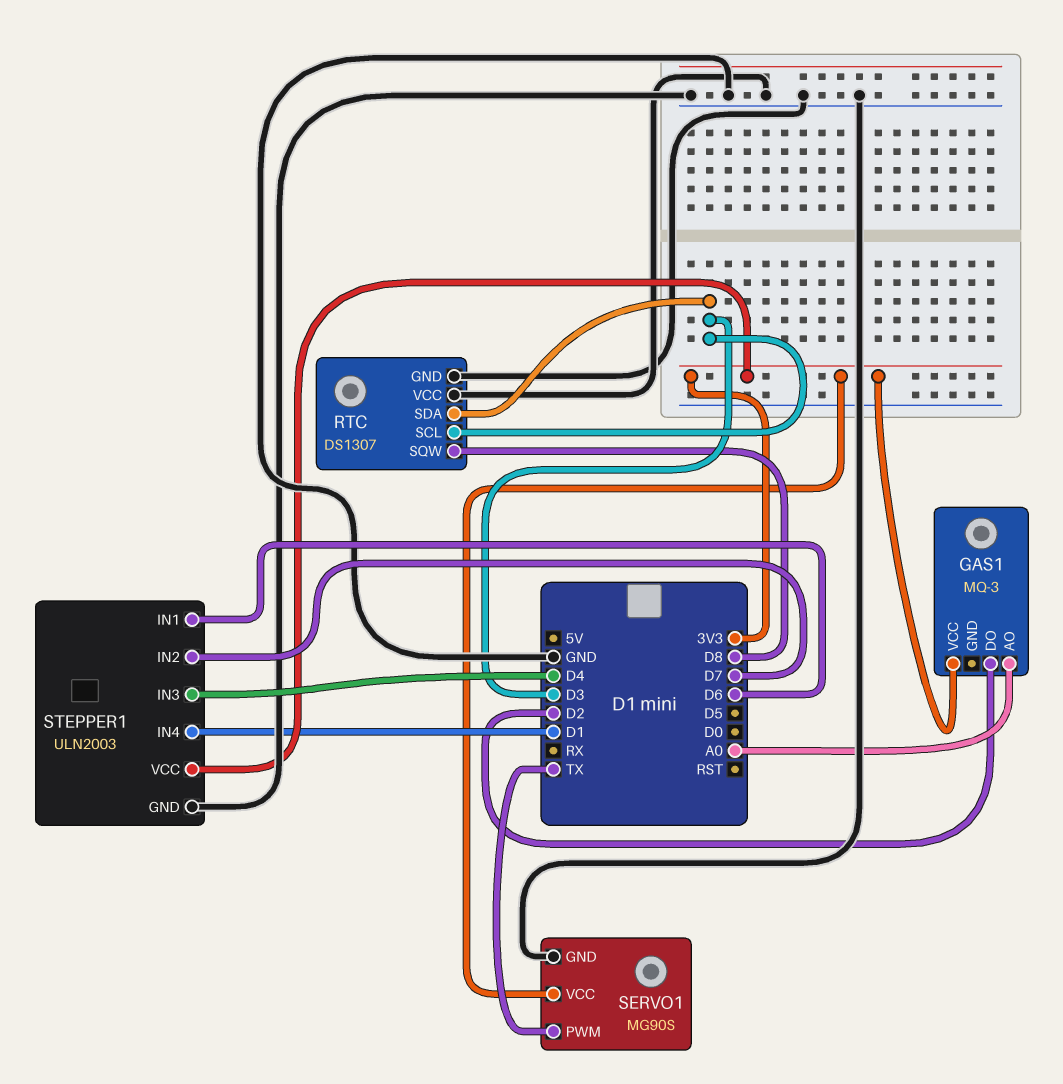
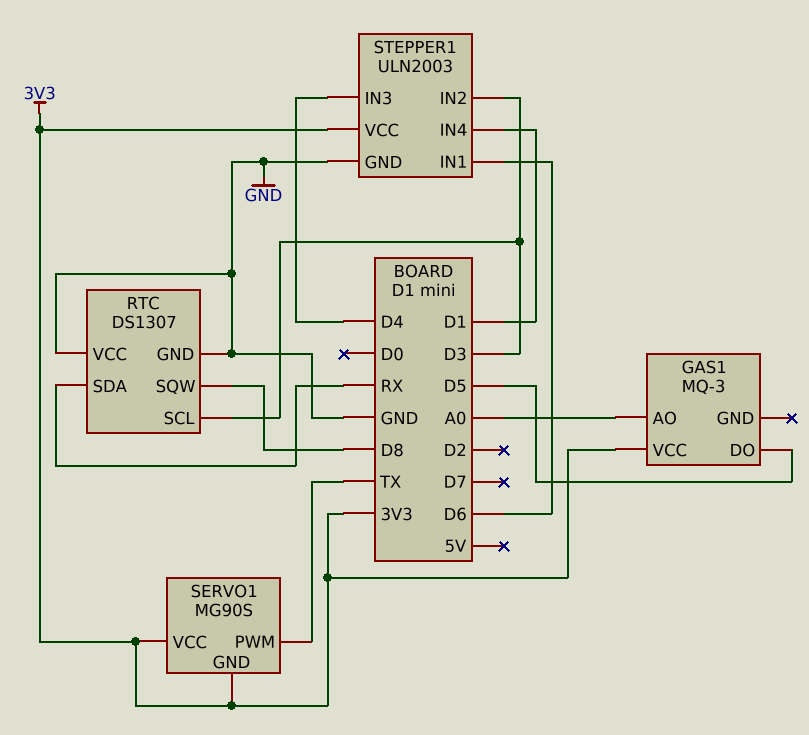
GAS1 pin DO: D2 -> D5
RTC pin SDA: D3 -> RX
SERVO1 pin GND: GND -> 3V3
STEPPER1 pin IN2: D7 -> D3

